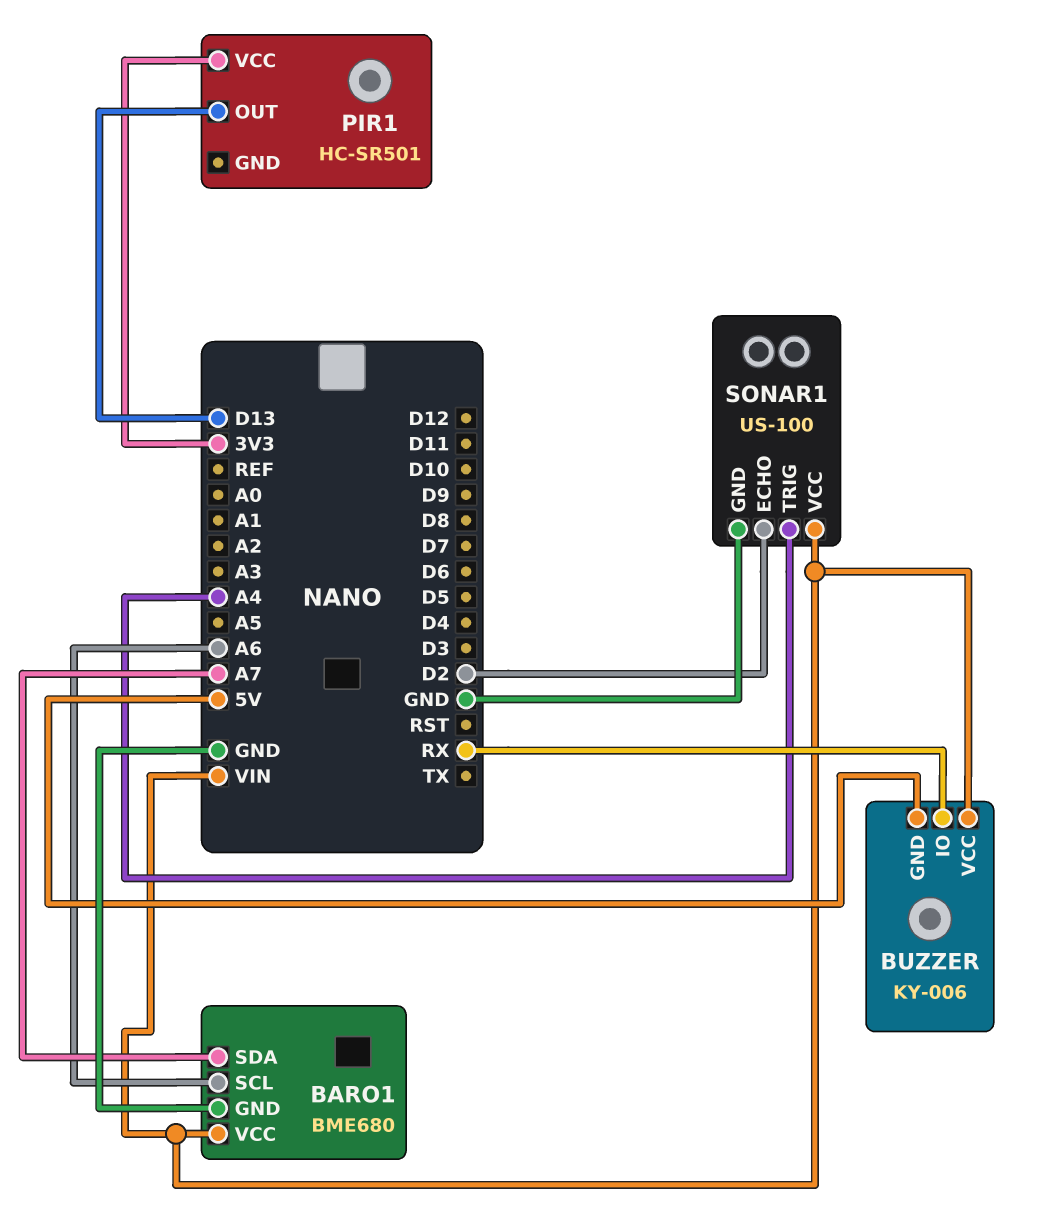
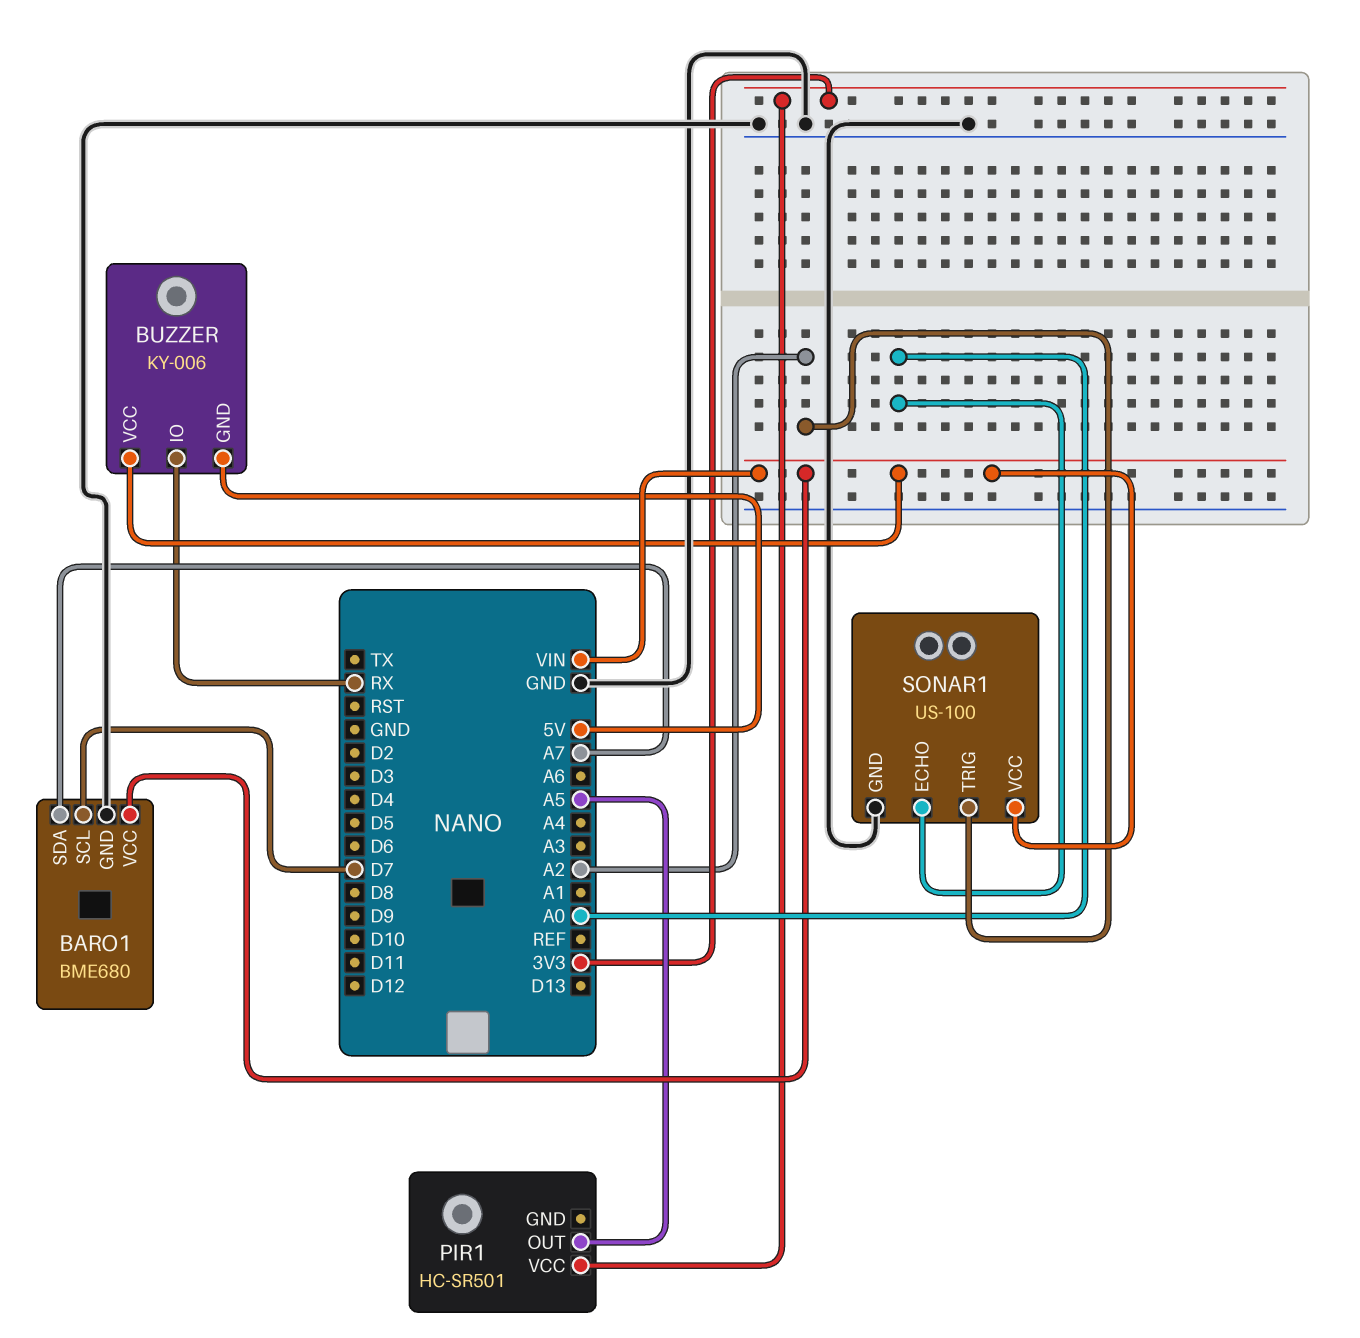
BARO1 pin SCL: A6 -> D7
PIR1 pin OUT: D13 -> A5
SONAR1 pin ECHO: D2 -> A0
SONAR1 pin TRIG: A4 -> A2

